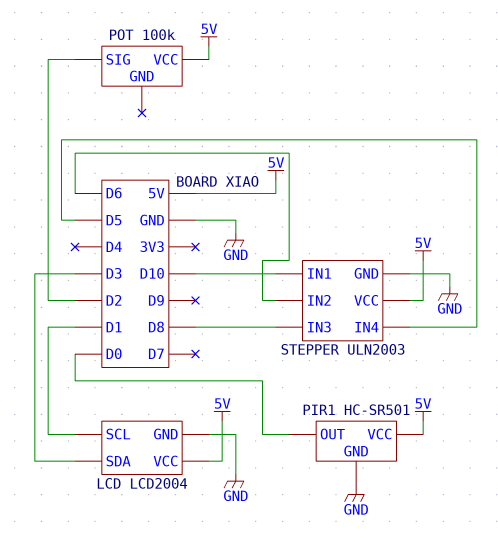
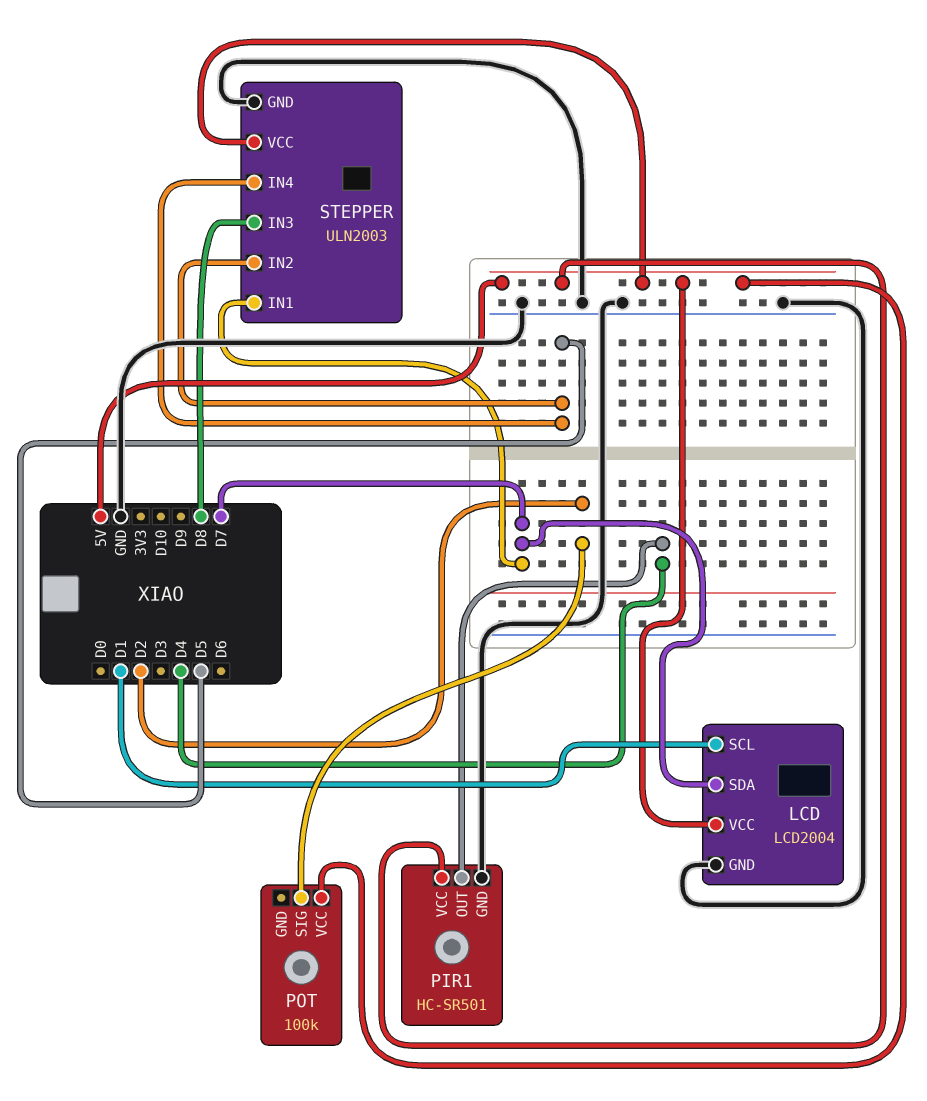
LCD pin SDA: D3 -> D7
PIR1 pin OUT: D0 -> D4
STEPPER pin IN1: D10 -> D7
STEPPER pin IN2: D6 -> D5

